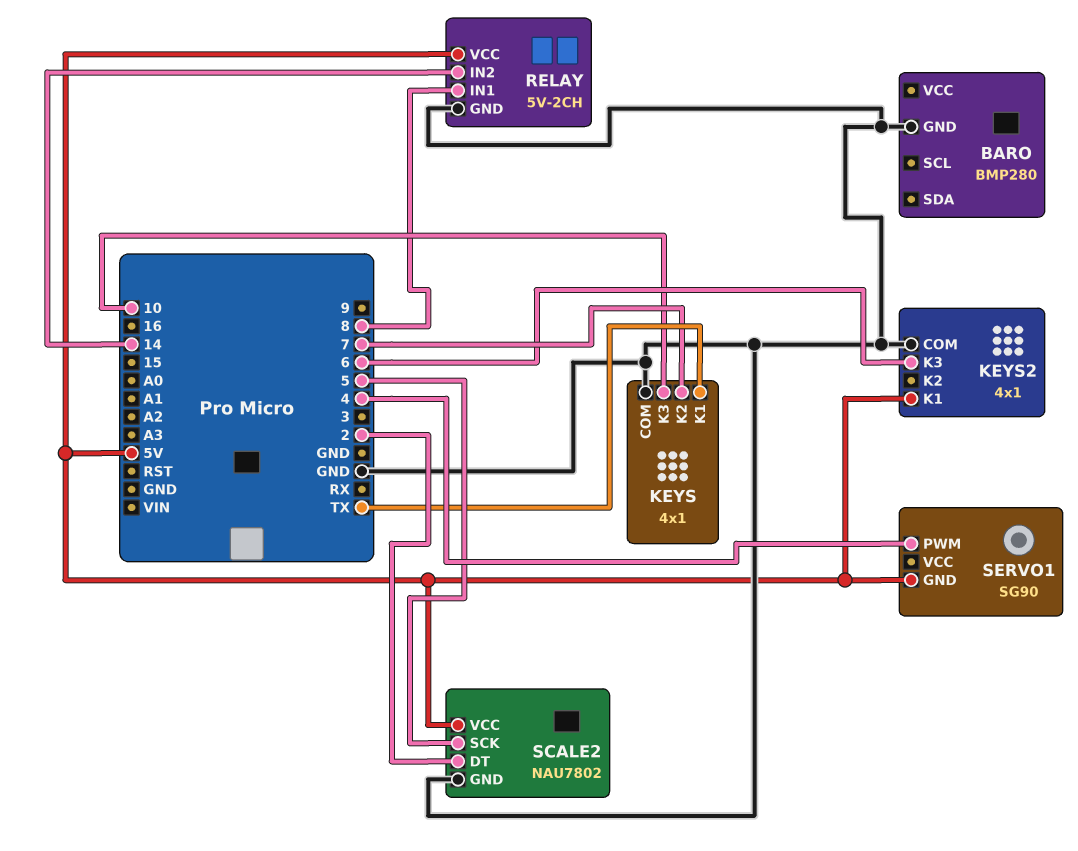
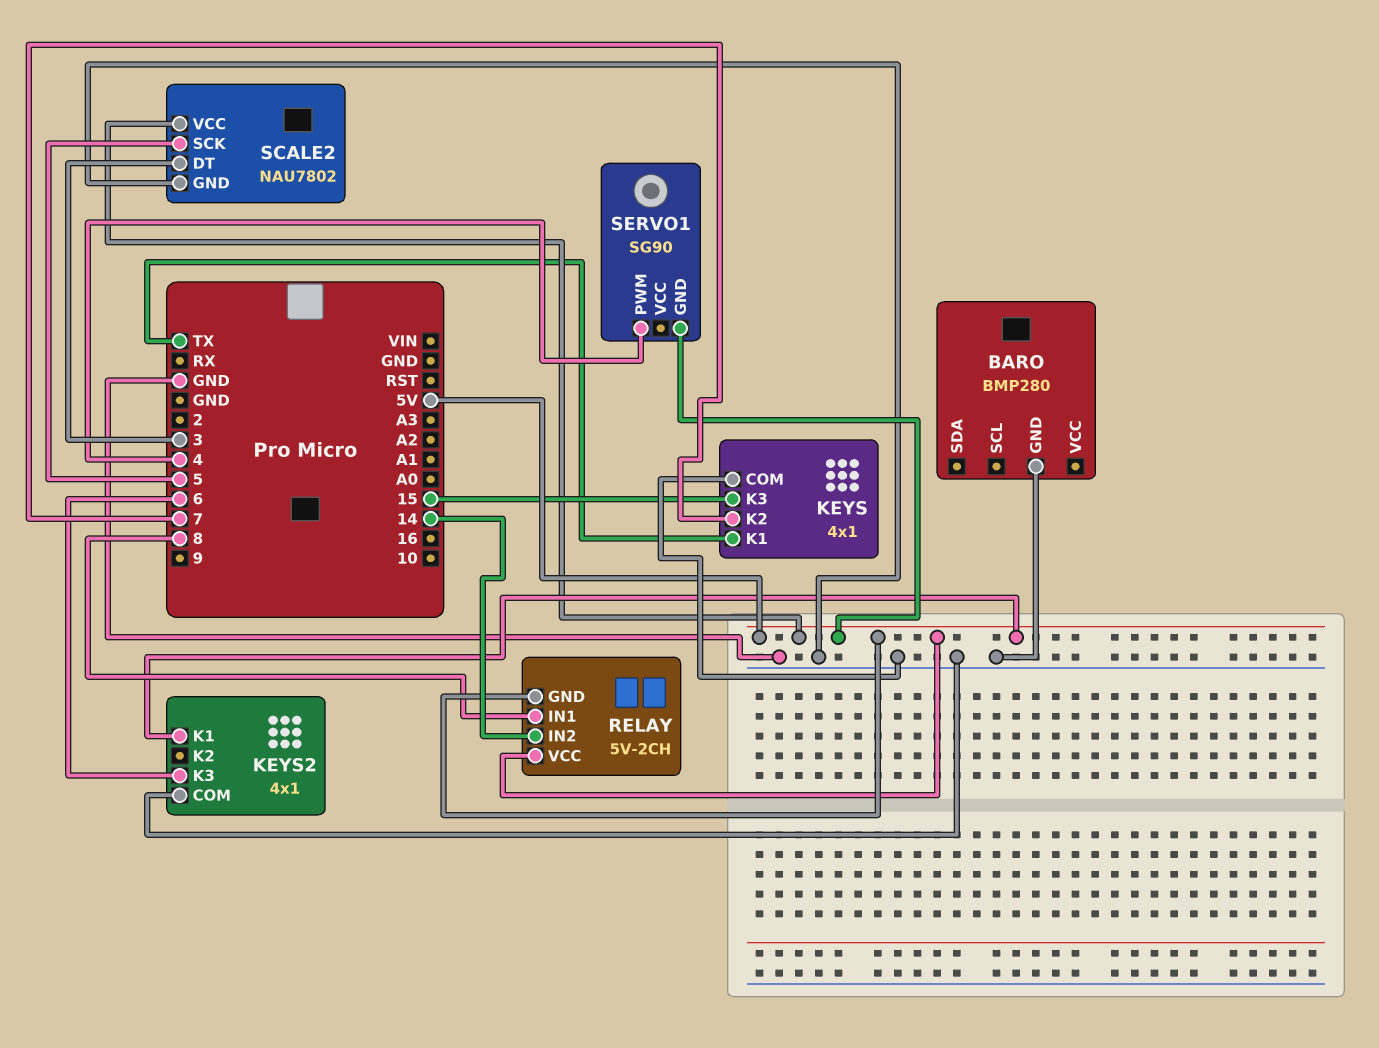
KEYS pin K3: 10 -> 15
RELAY pin GND: GND -> 5V
SCALE2 pin DT: 2 -> 3

